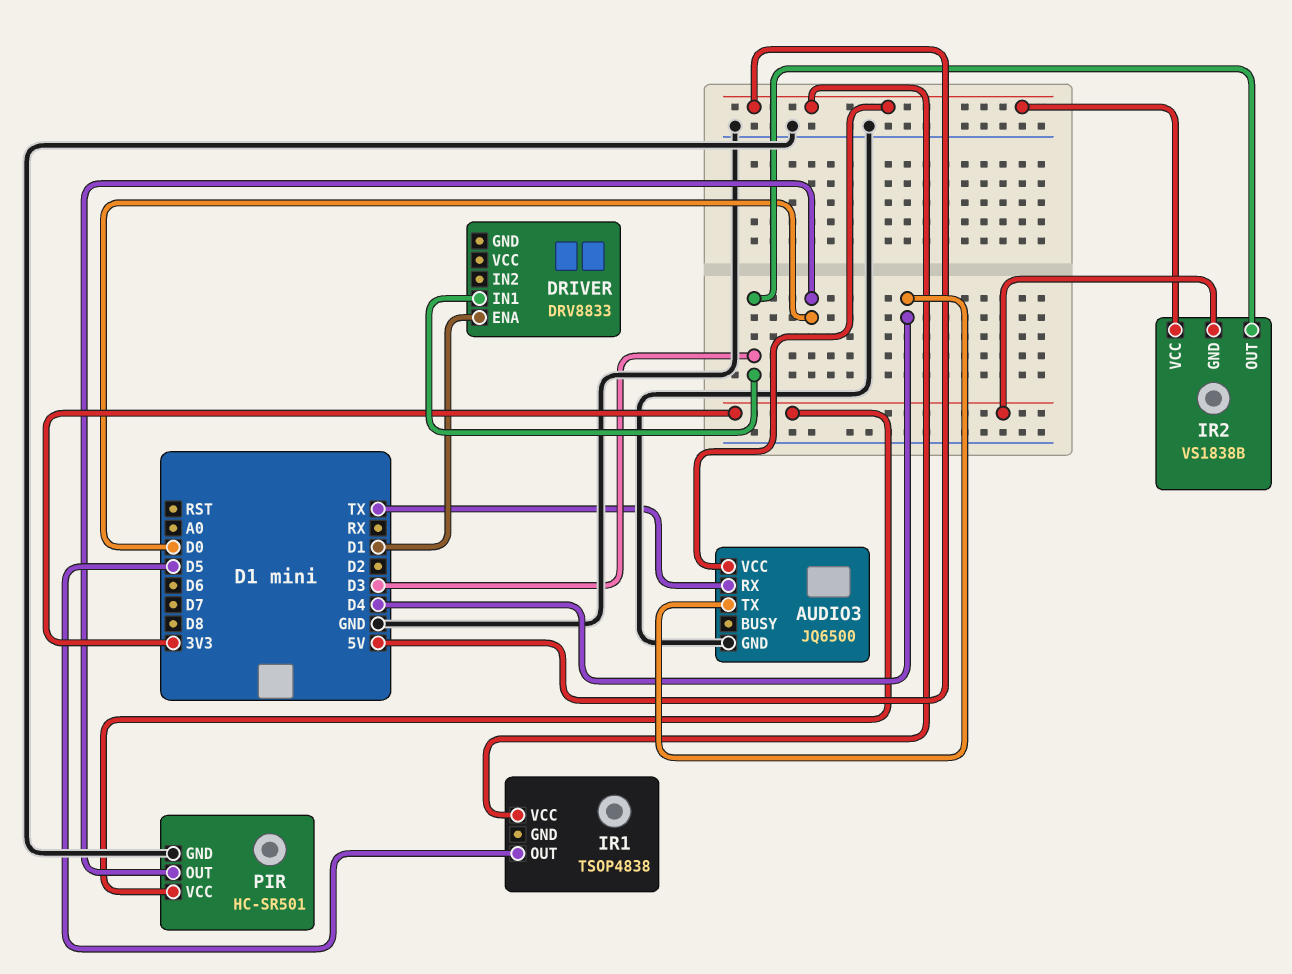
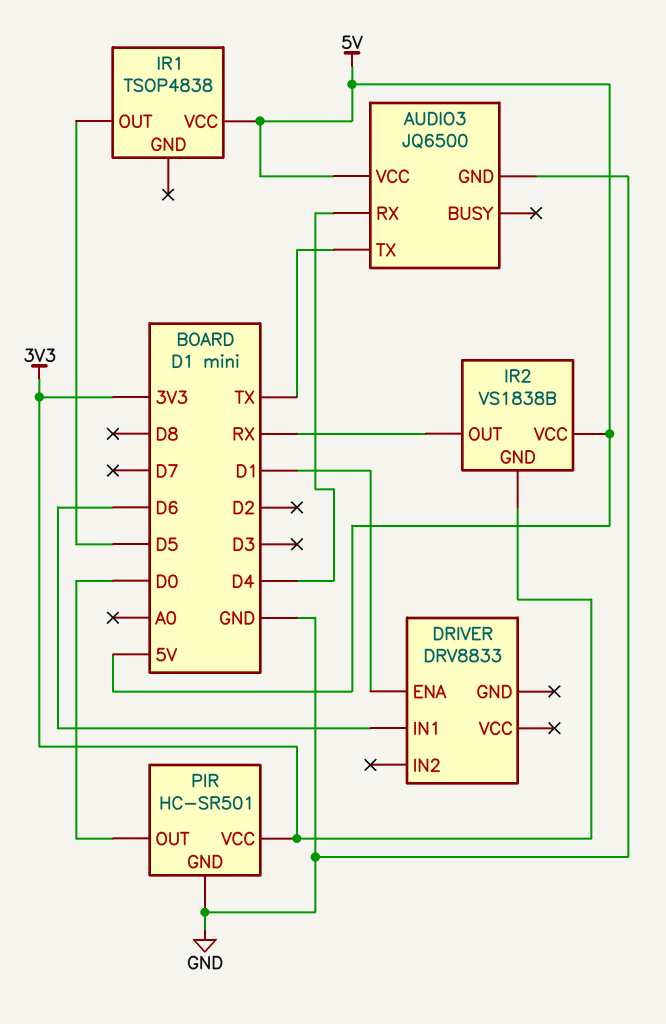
AUDIO3 pin RX: TX -> D4
AUDIO3 pin TX: D4 -> TX
DRIVER pin IN1: D3 -> D6
IR2 pin OUT: D3 -> RX

